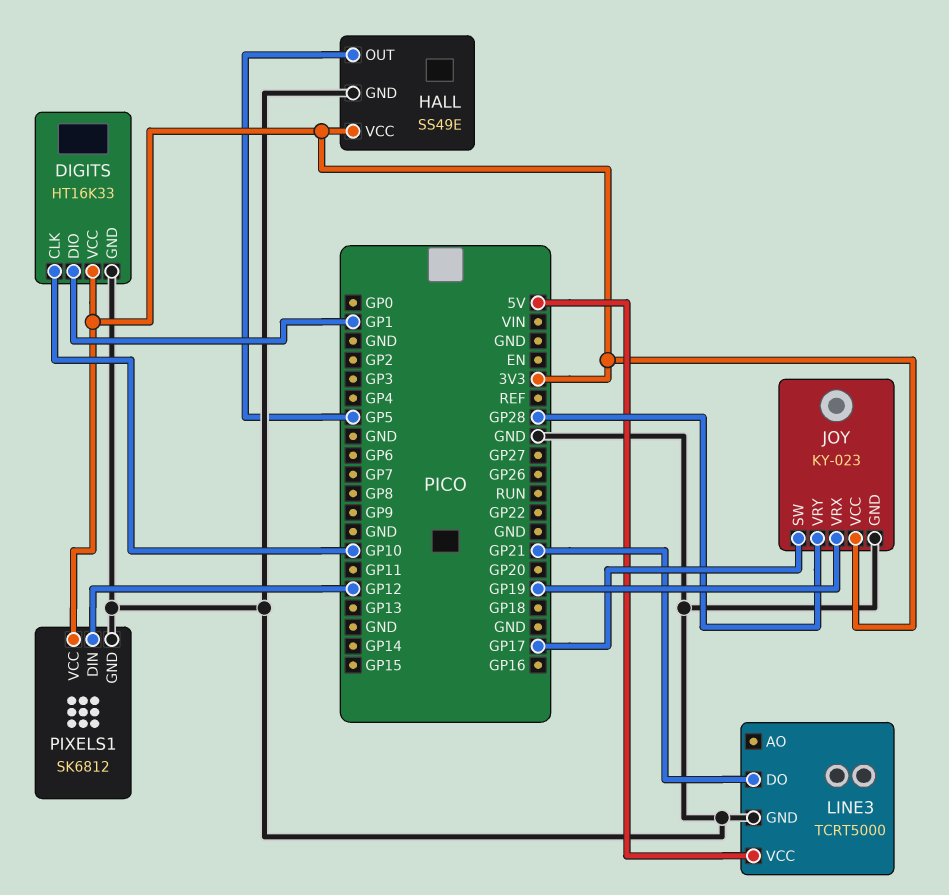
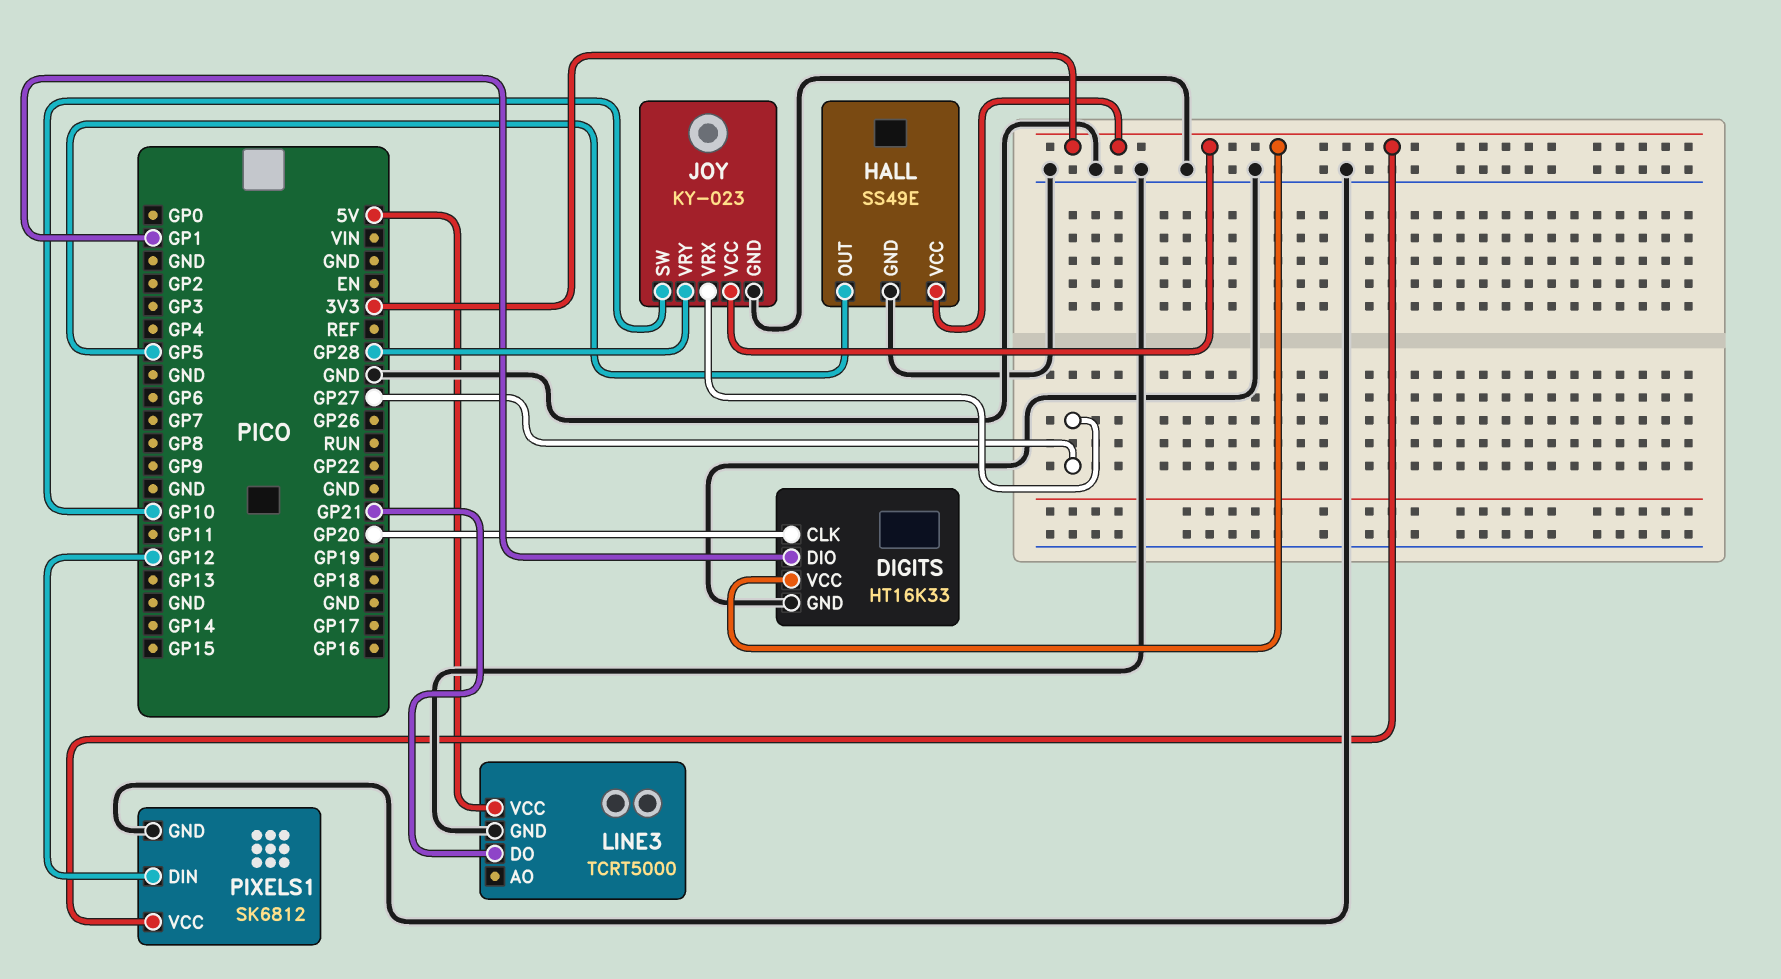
DIGITS pin CLK: GP10 -> GP20
JOY pin SW: GP17 -> GP10
JOY pin VRX: GP19 -> GP27

